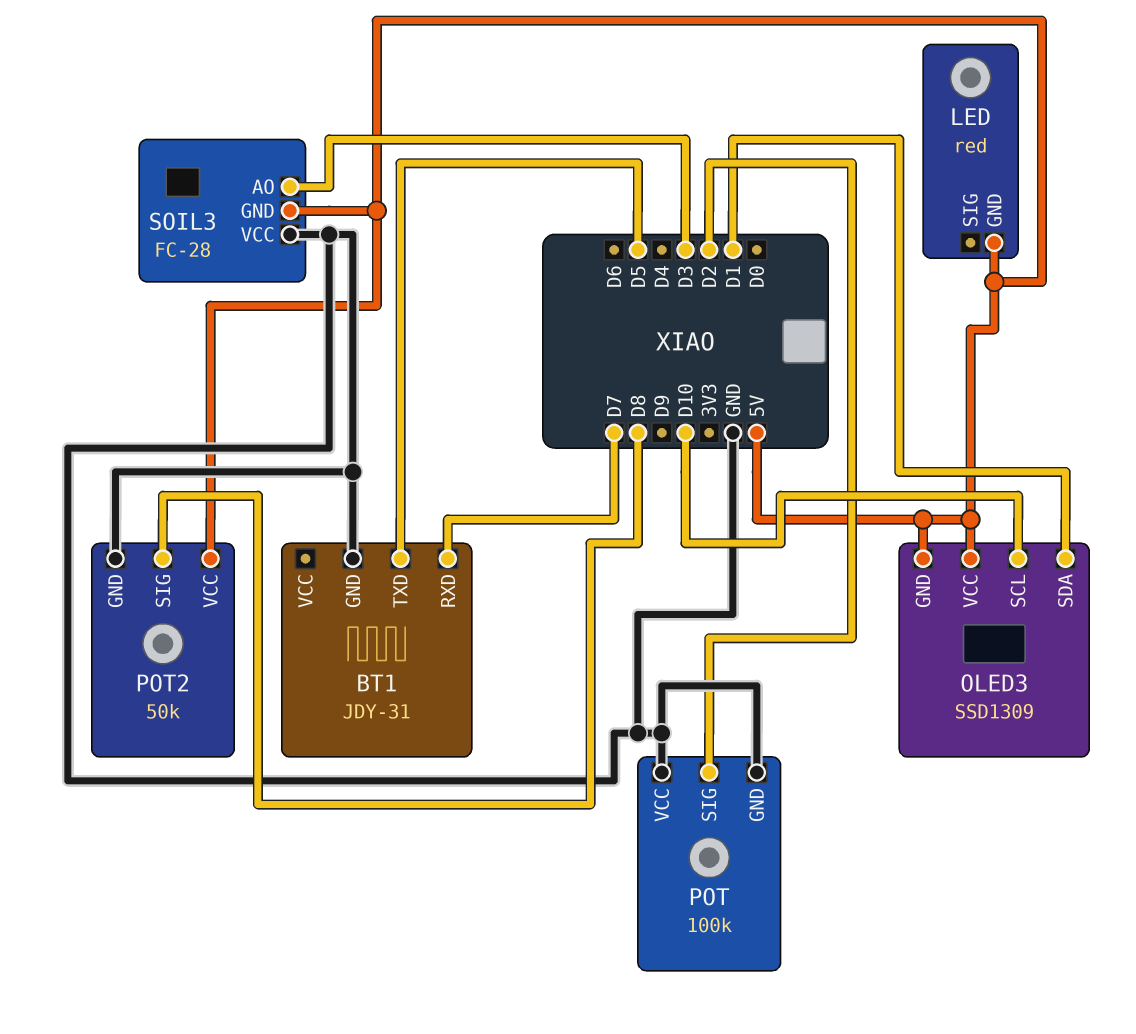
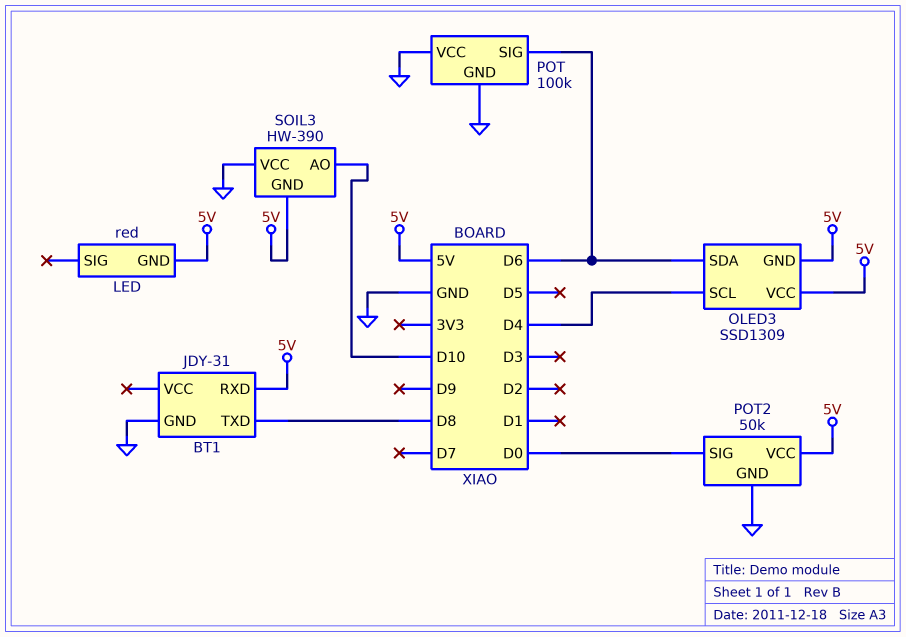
BT1 pin RXD: D7 -> 5V
BT1 pin TXD: D5 -> D8
OLED3 pin SCL: D10 -> D4
OLED3 pin SDA: D1 -> D6
POT pin SIG: D2 -> D6
POT2 pin SIG: D8 -> D0
SOIL3: FC-28 -> HW-390
SOIL3 pin AO: D3 -> D10

